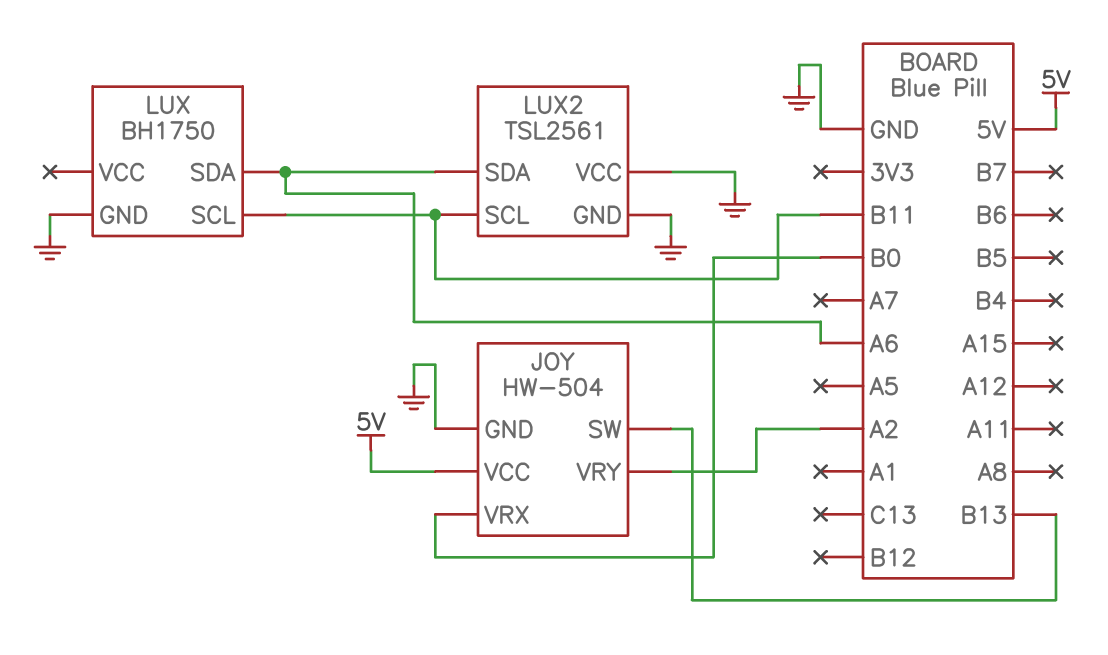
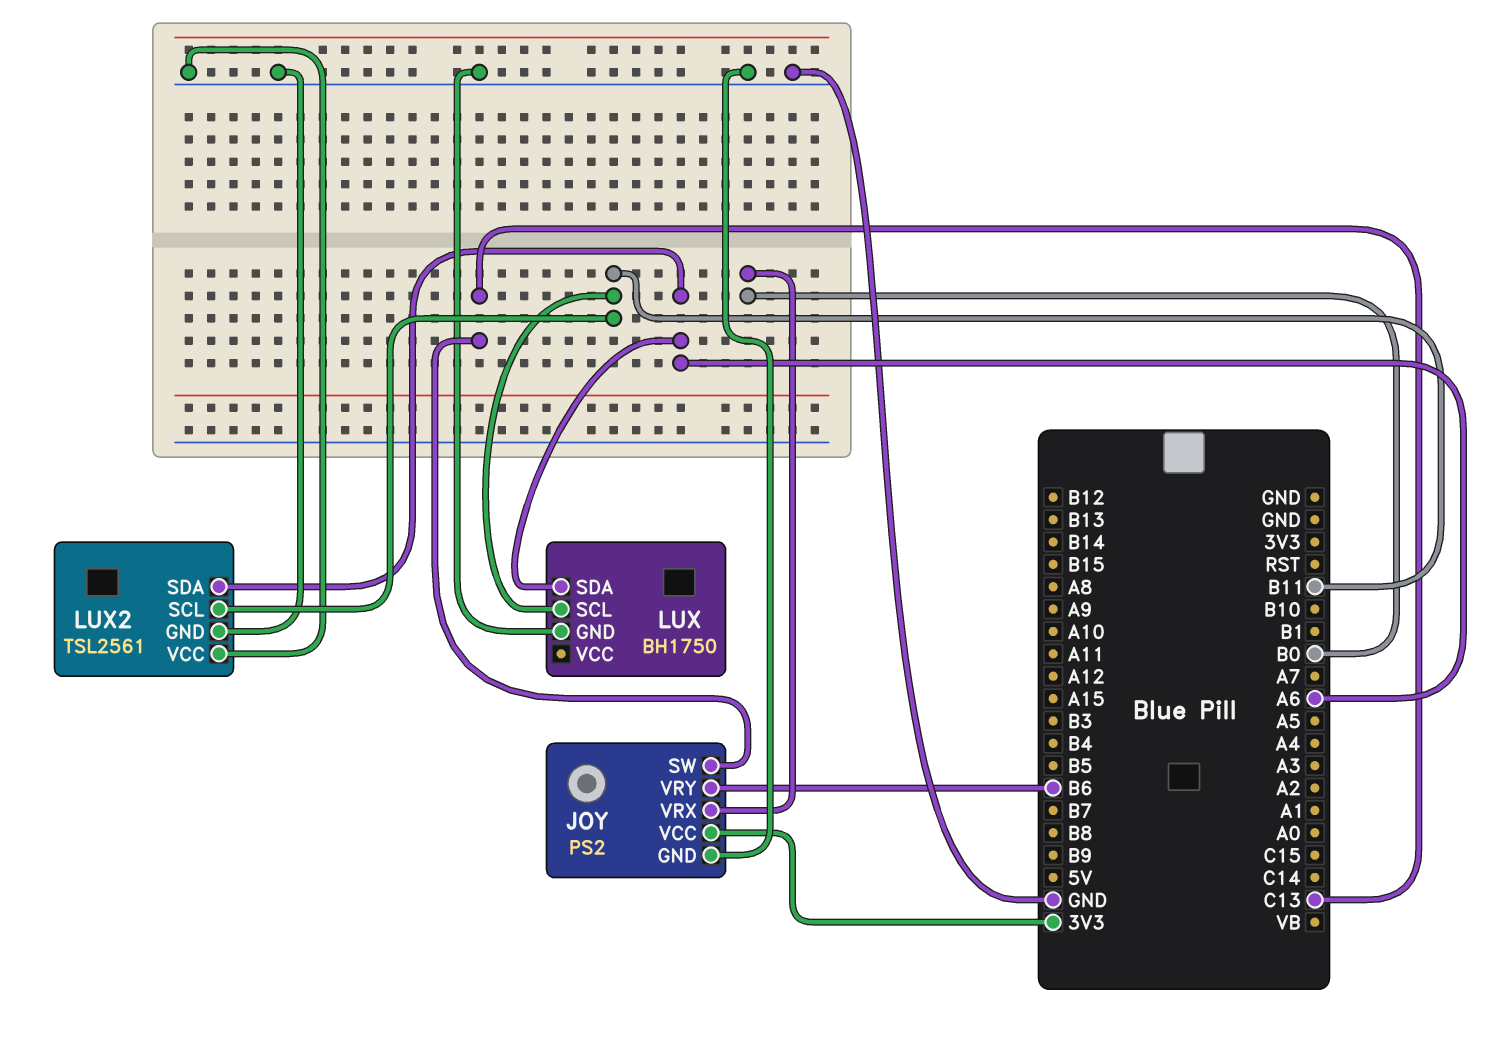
JOY: HW-504 -> PS2
JOY pin SW: B13 -> C13
JOY pin VCC: 5V -> 3V3
JOY pin VRY: A2 -> B6

